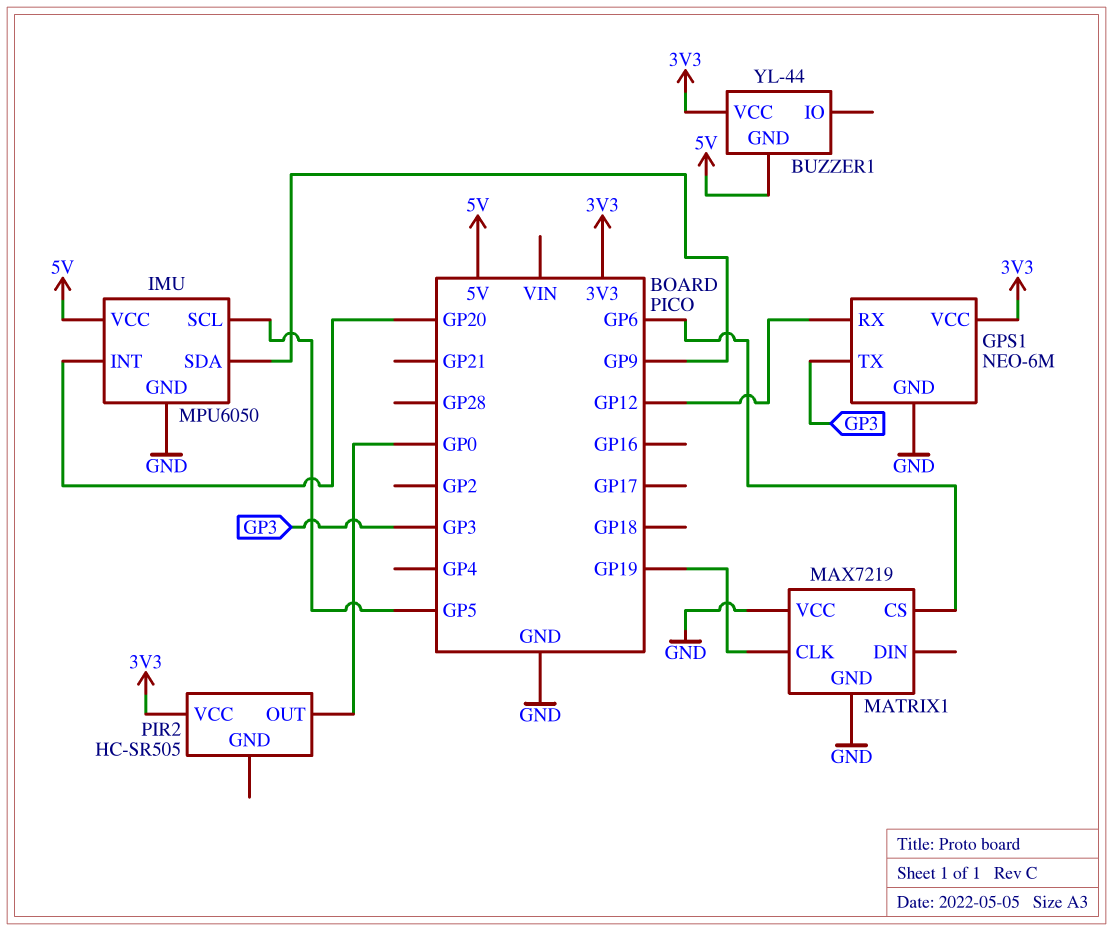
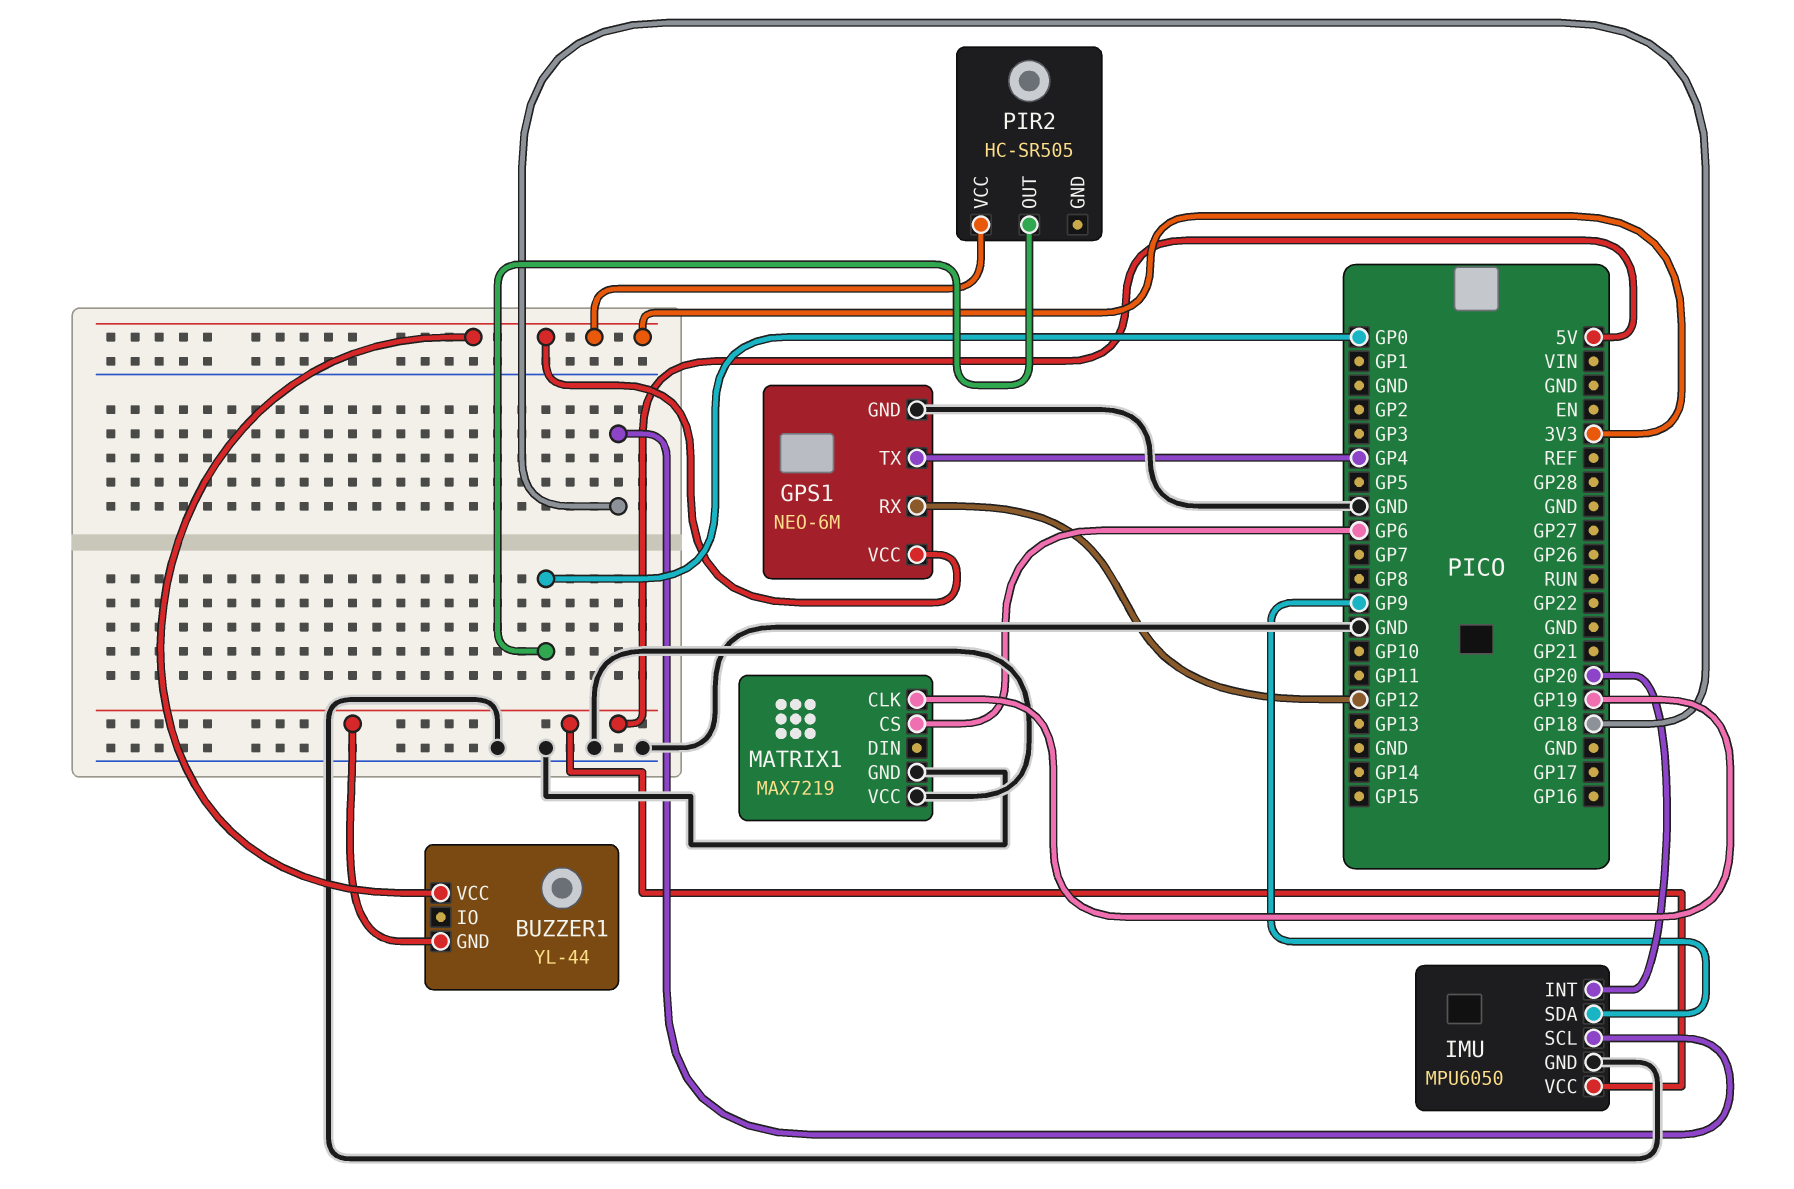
GPS1 pin TX: GP3 -> GP4
IMU pin SCL: GP5 -> GP18

